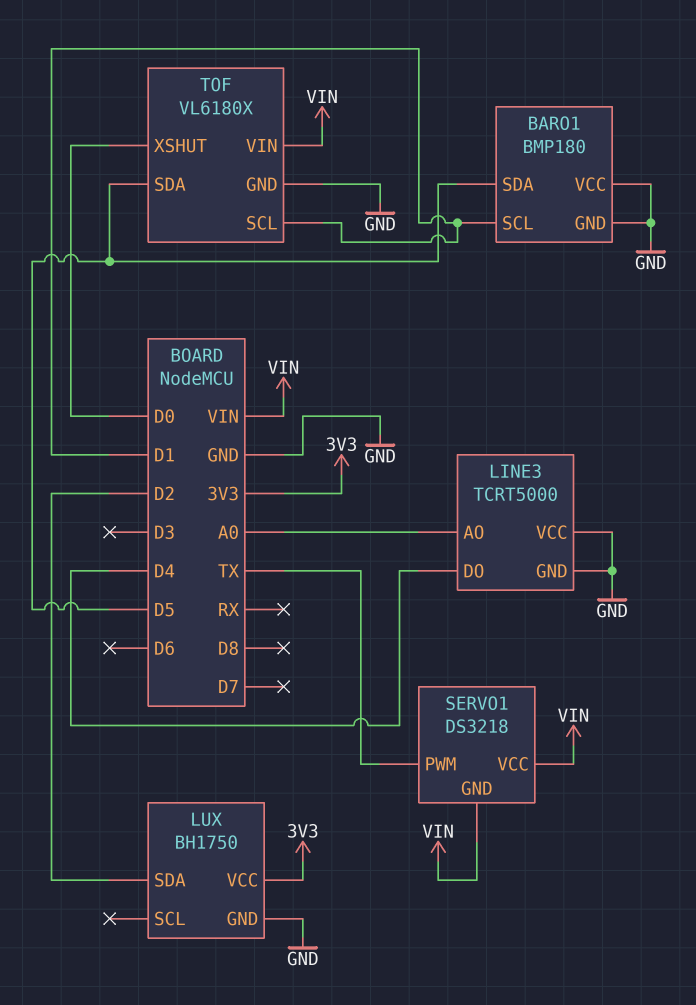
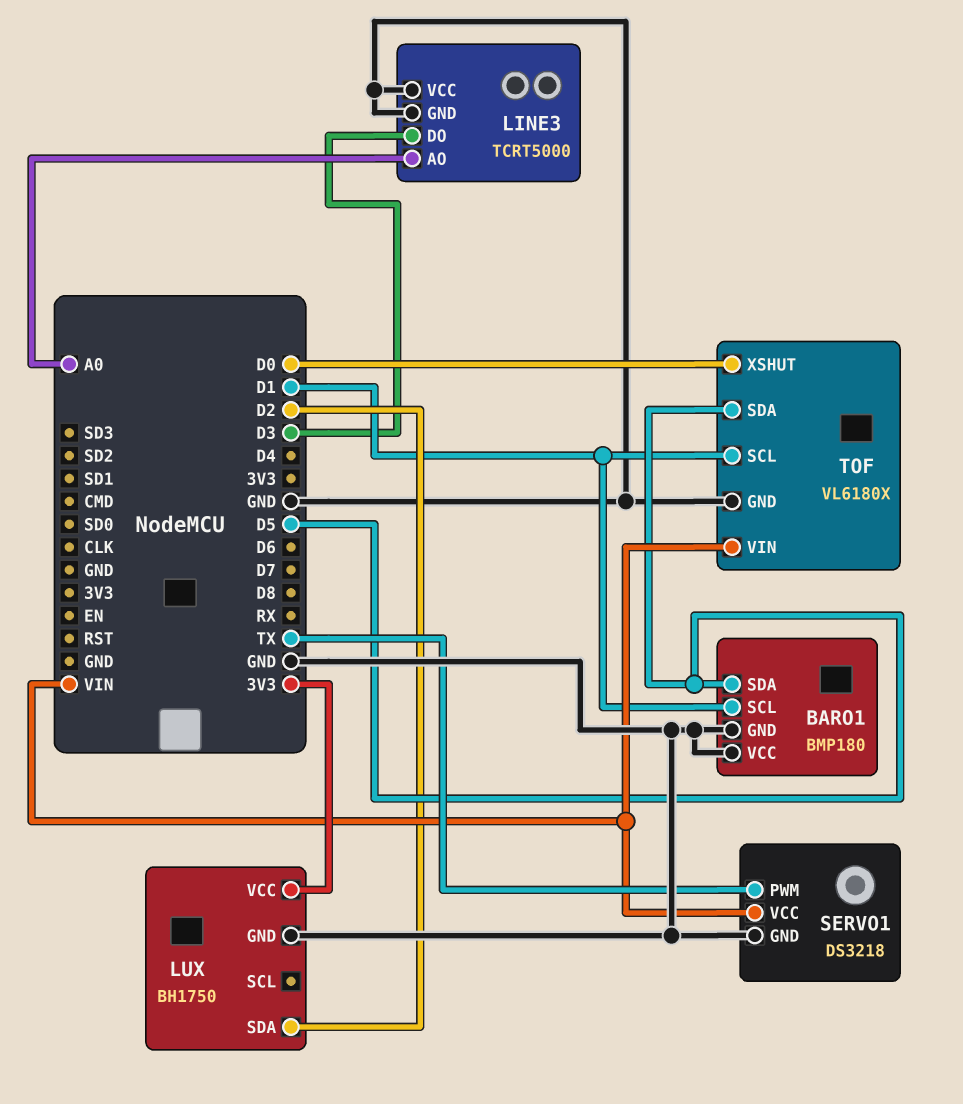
LINE3 pin DO: D4 -> D3
SERVO1 pin GND: VIN -> GND

